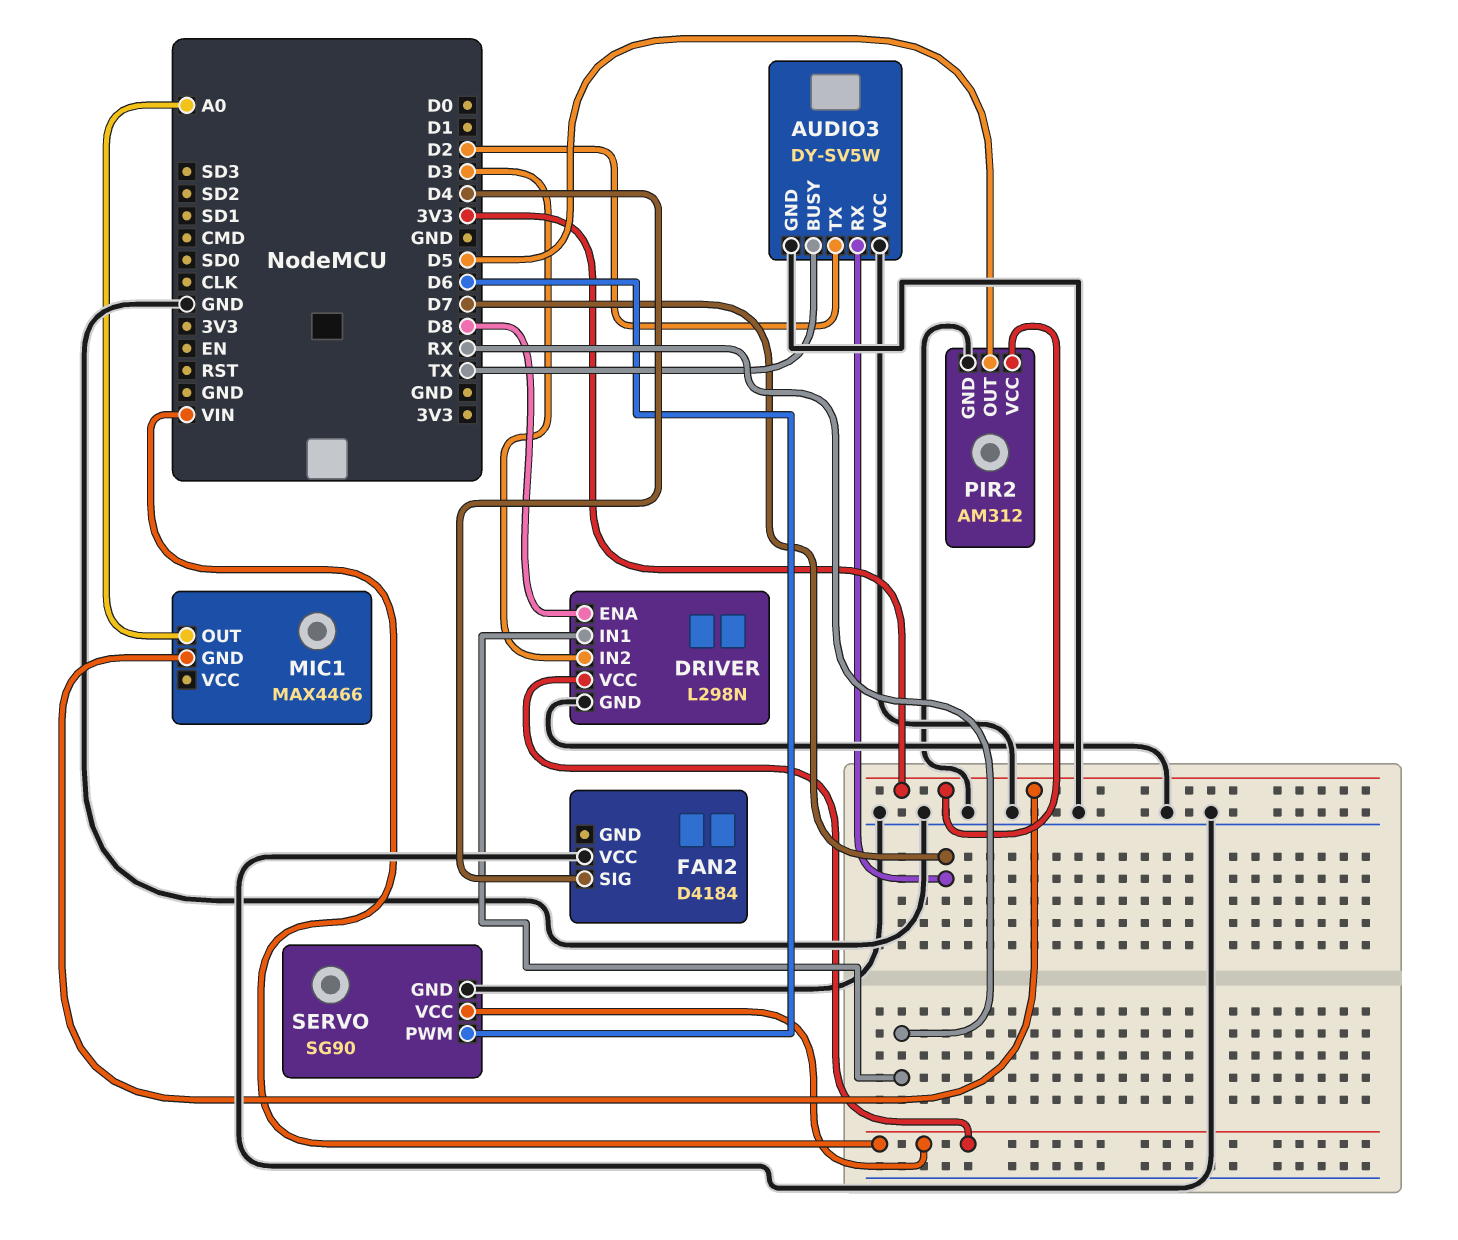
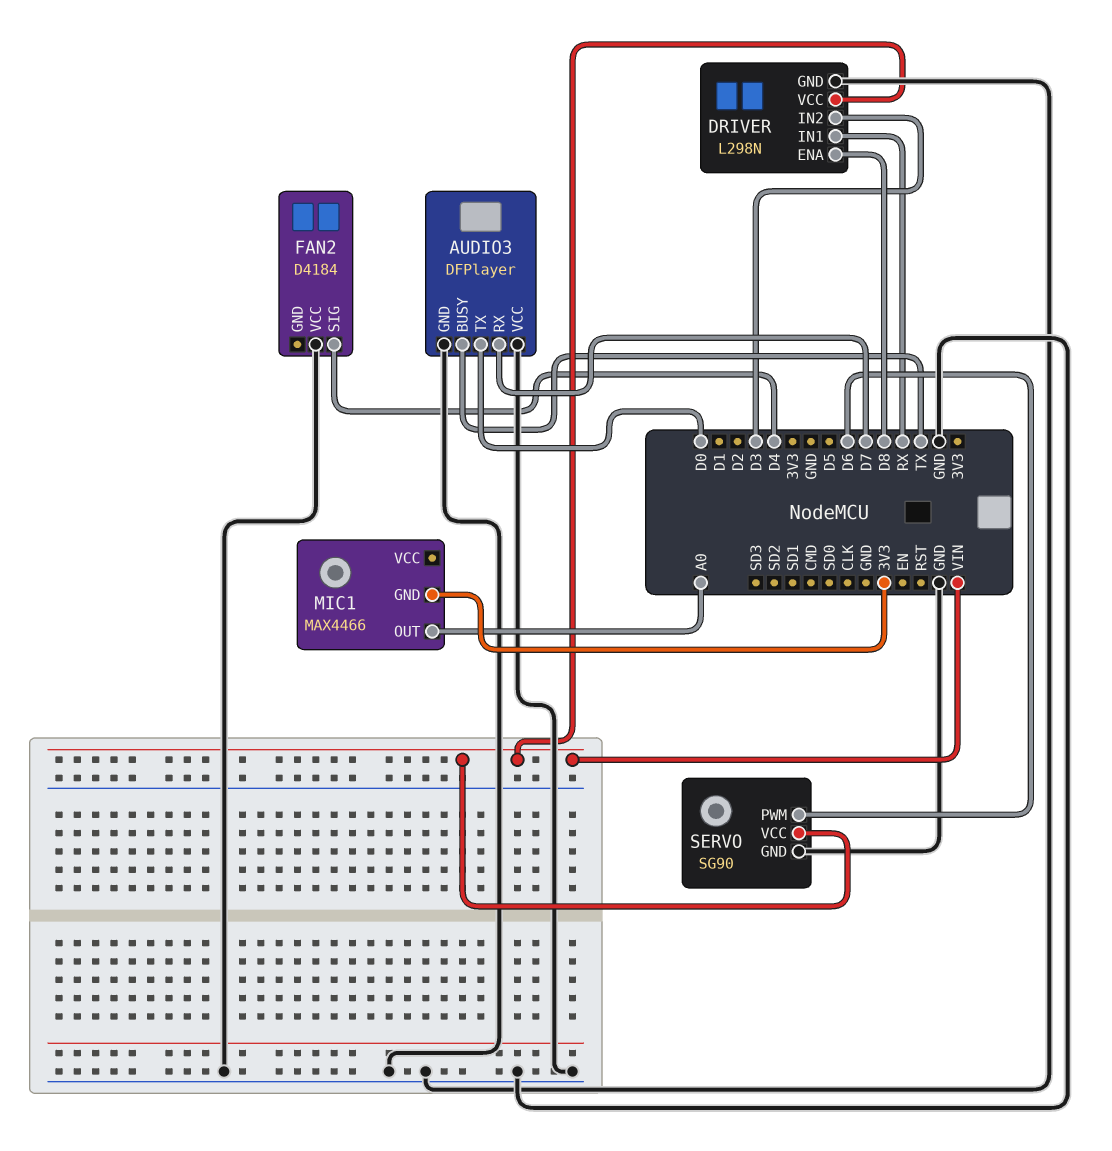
AUDIO3: DY-SV5W -> DFPlayer
AUDIO3 pin TX: D2 -> D0
PIR2: AM312 -> none
PIR2 pin GND: GND -> none
PIR2 pin OUT: D5 -> none
PIR2 pin VCC: 3V3 -> none

